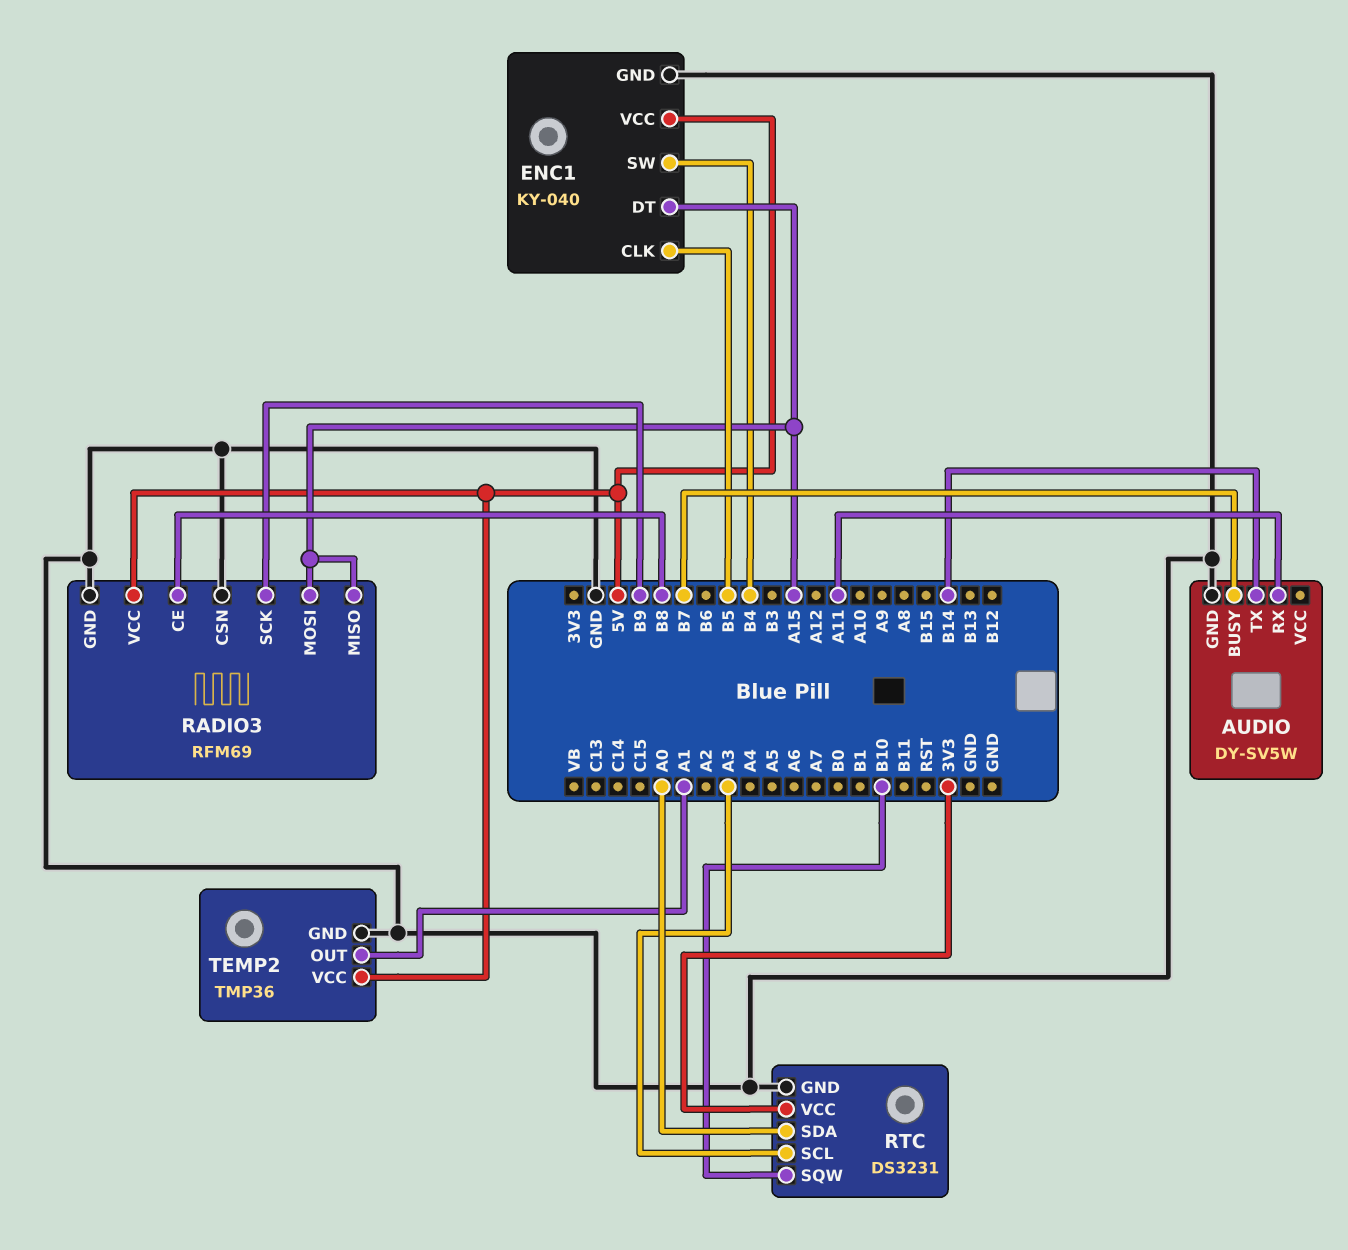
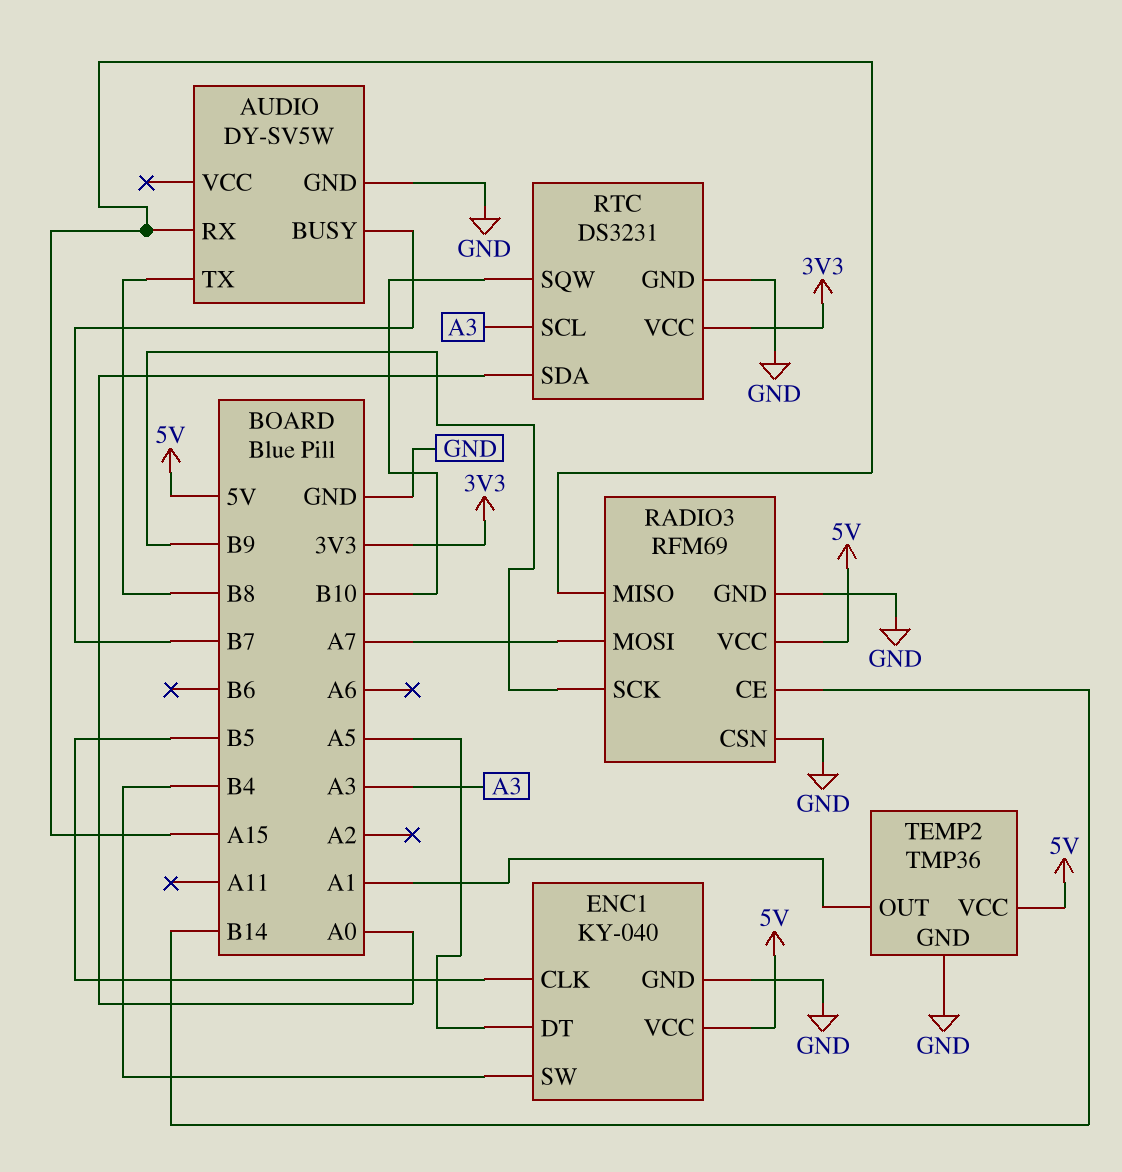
AUDIO pin RX: A11 -> A15
AUDIO pin TX: B14 -> B8
ENC1 pin DT: A15 -> A5
RADIO3 pin CE: B8 -> B14
RADIO3 pin MOSI: A15 -> A7

